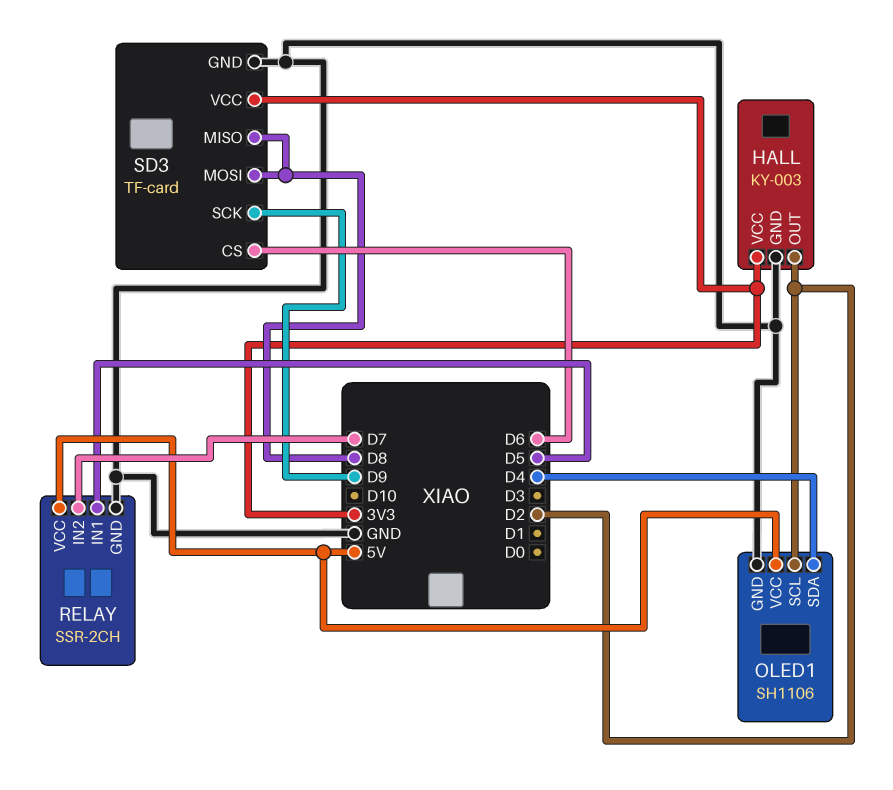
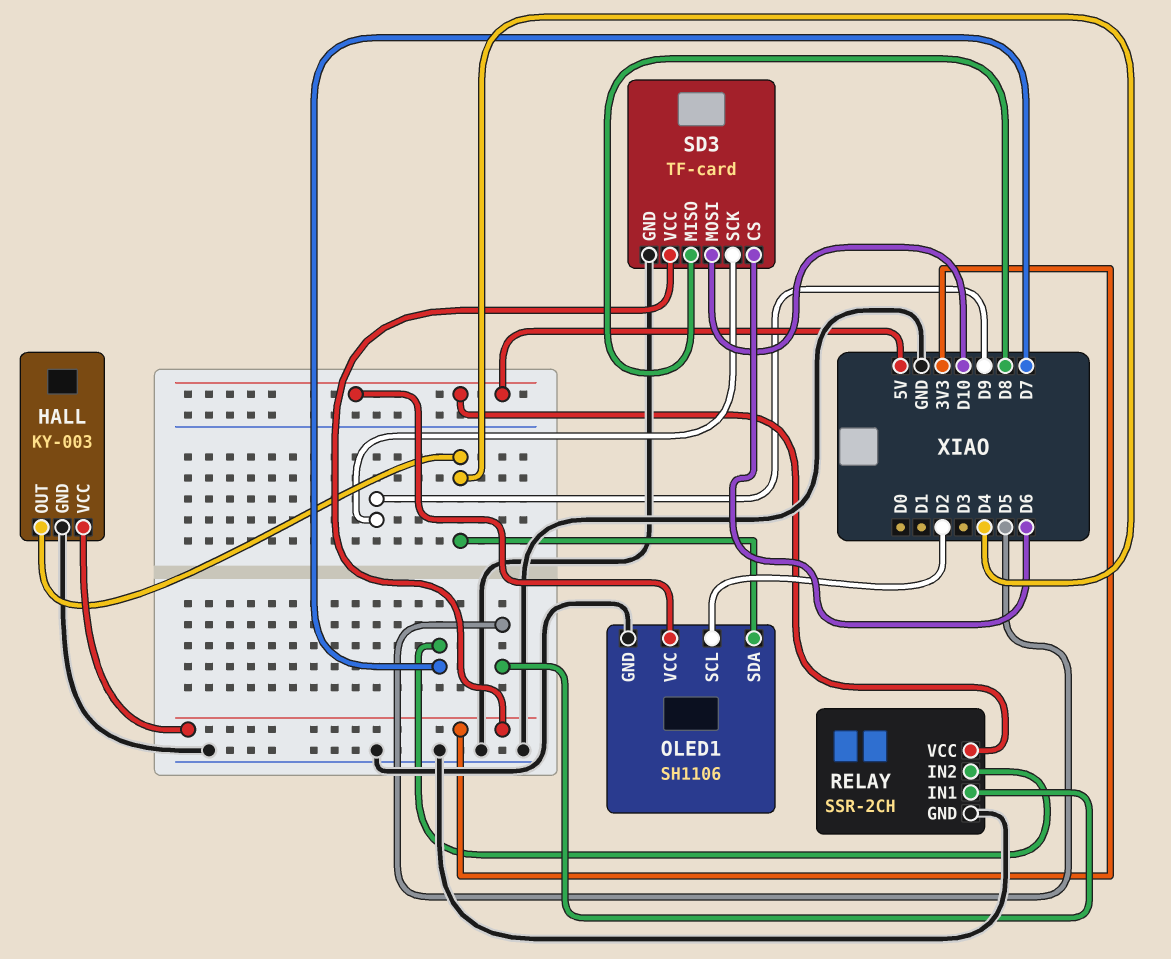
HALL pin OUT: D2 -> D4
SD3 pin MOSI: D8 -> D10

